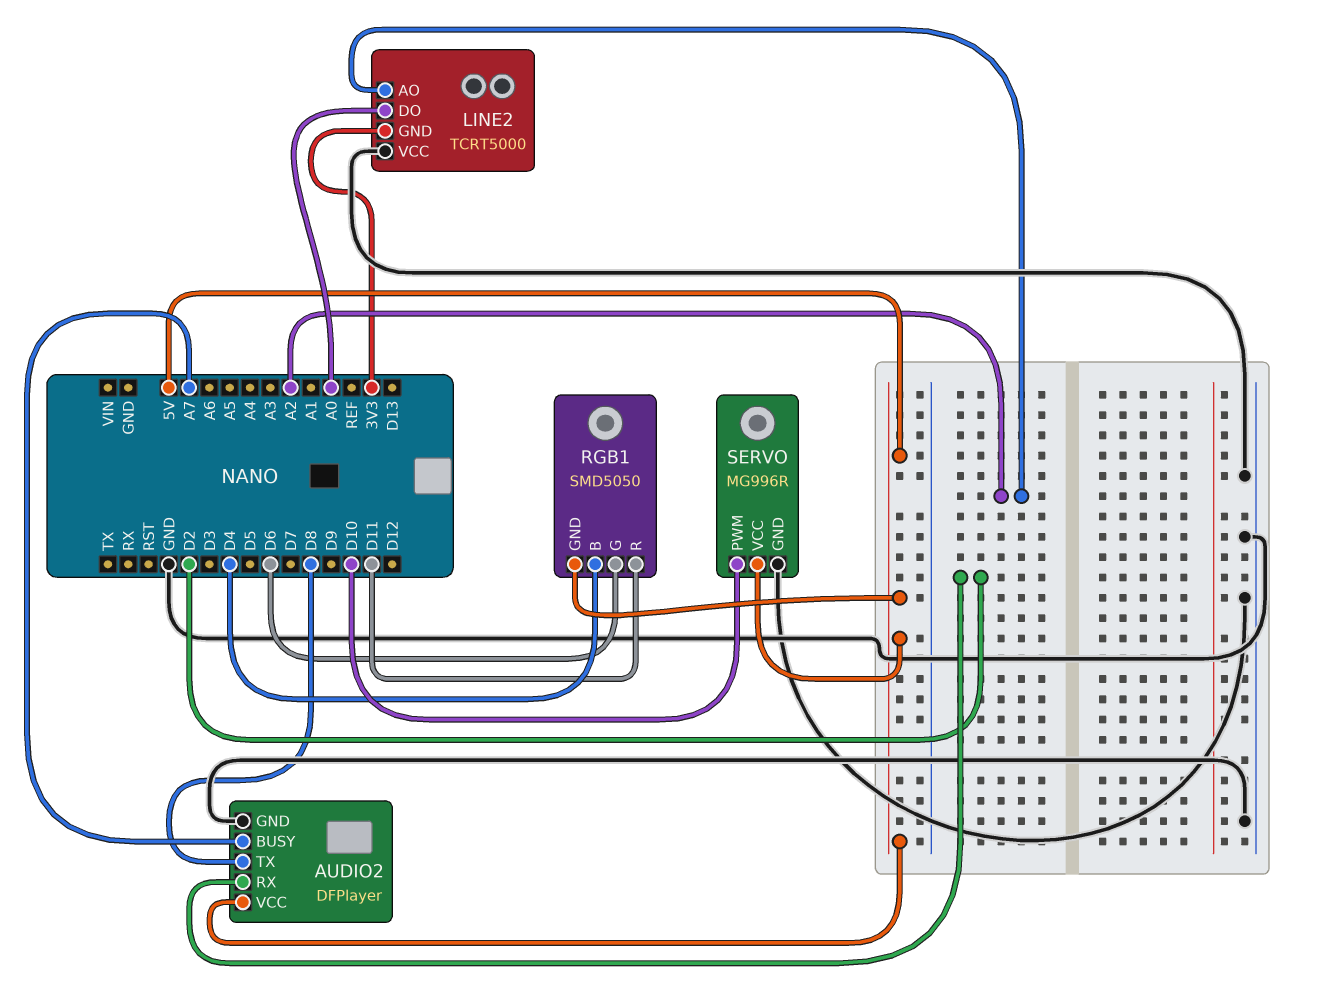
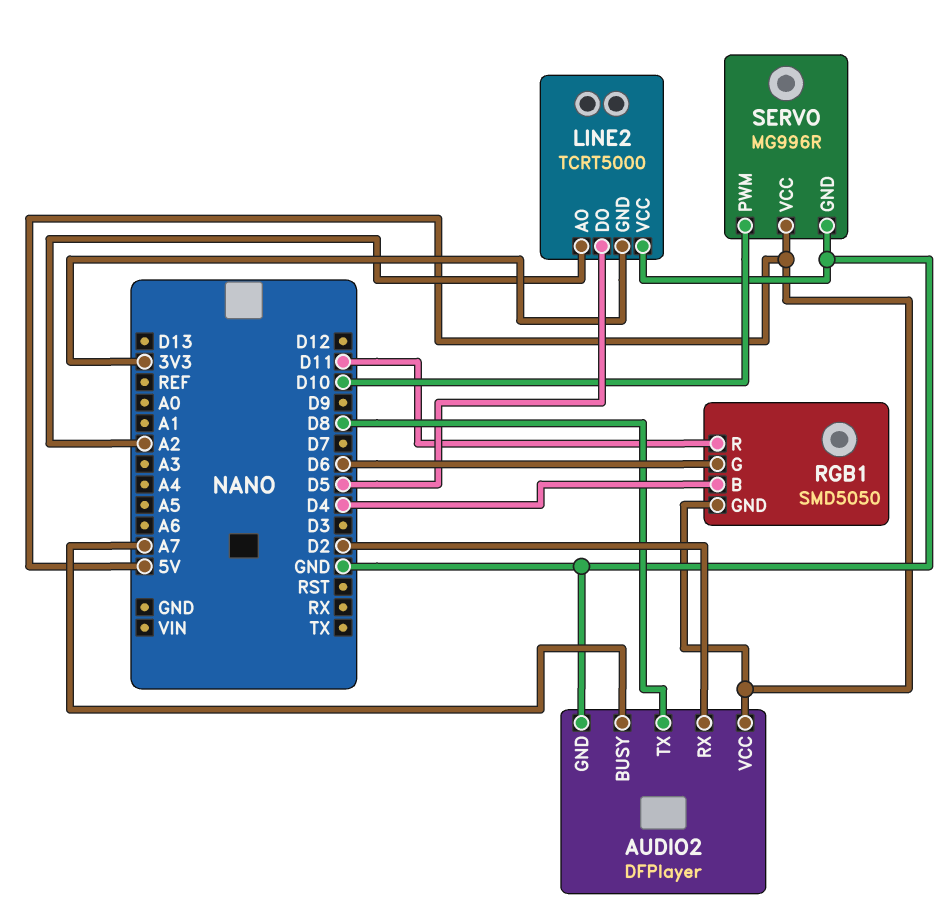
LINE2 pin DO: A0 -> D5

